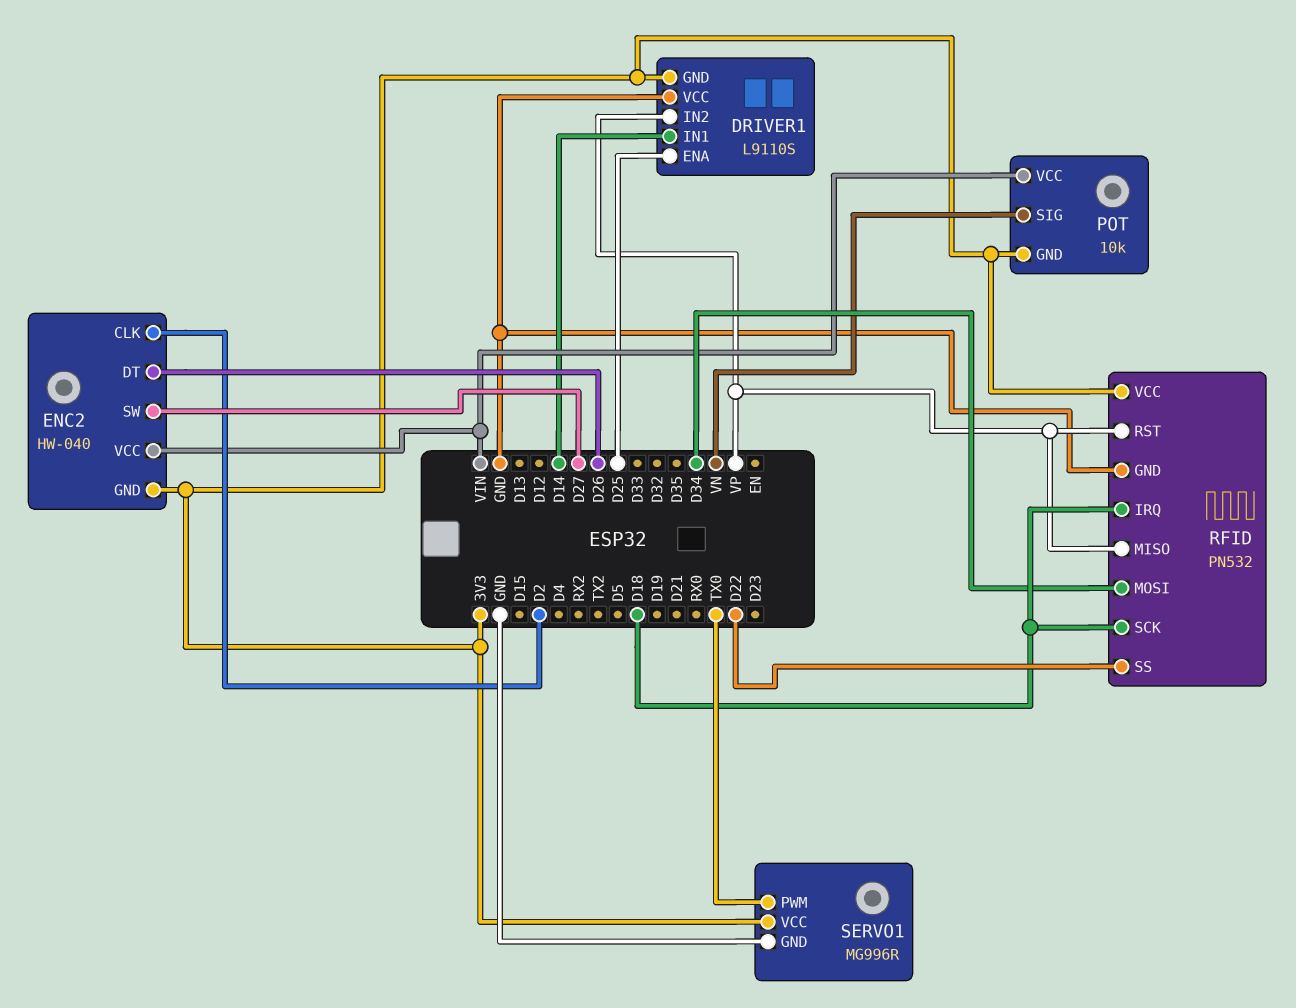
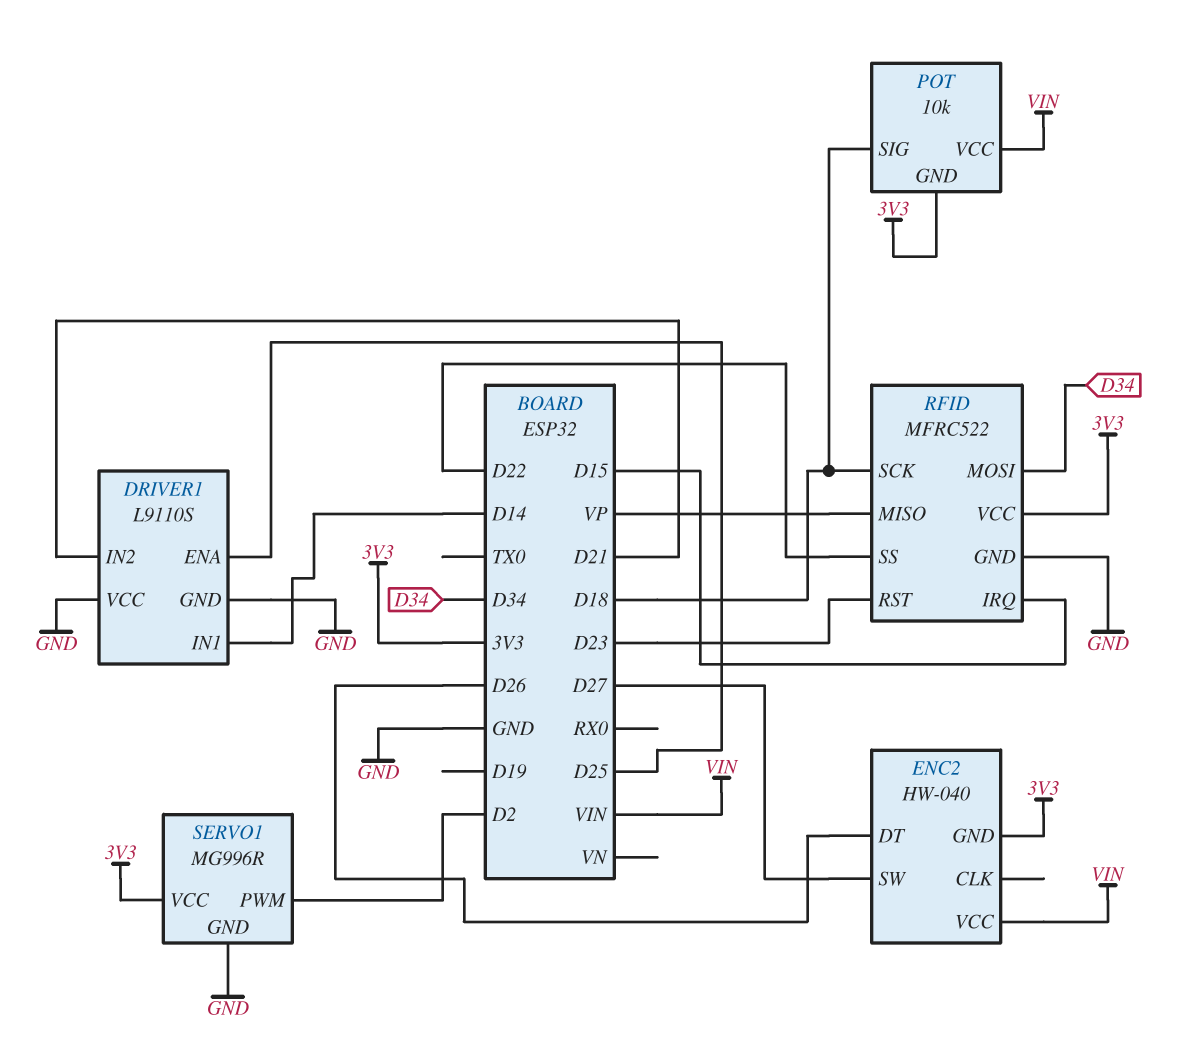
DRIVER1 pin GND: 3V3 -> GND
DRIVER1 pin IN2: VP -> D21
ENC2 pin CLK: D2 -> none
POT pin SIG: VN -> D18
RFID: PN532 -> MFRC522
RFID pin IRQ: D18 -> D15
RFID pin RST: VP -> D23
SERVO1 pin PWM: TX0 -> D2

